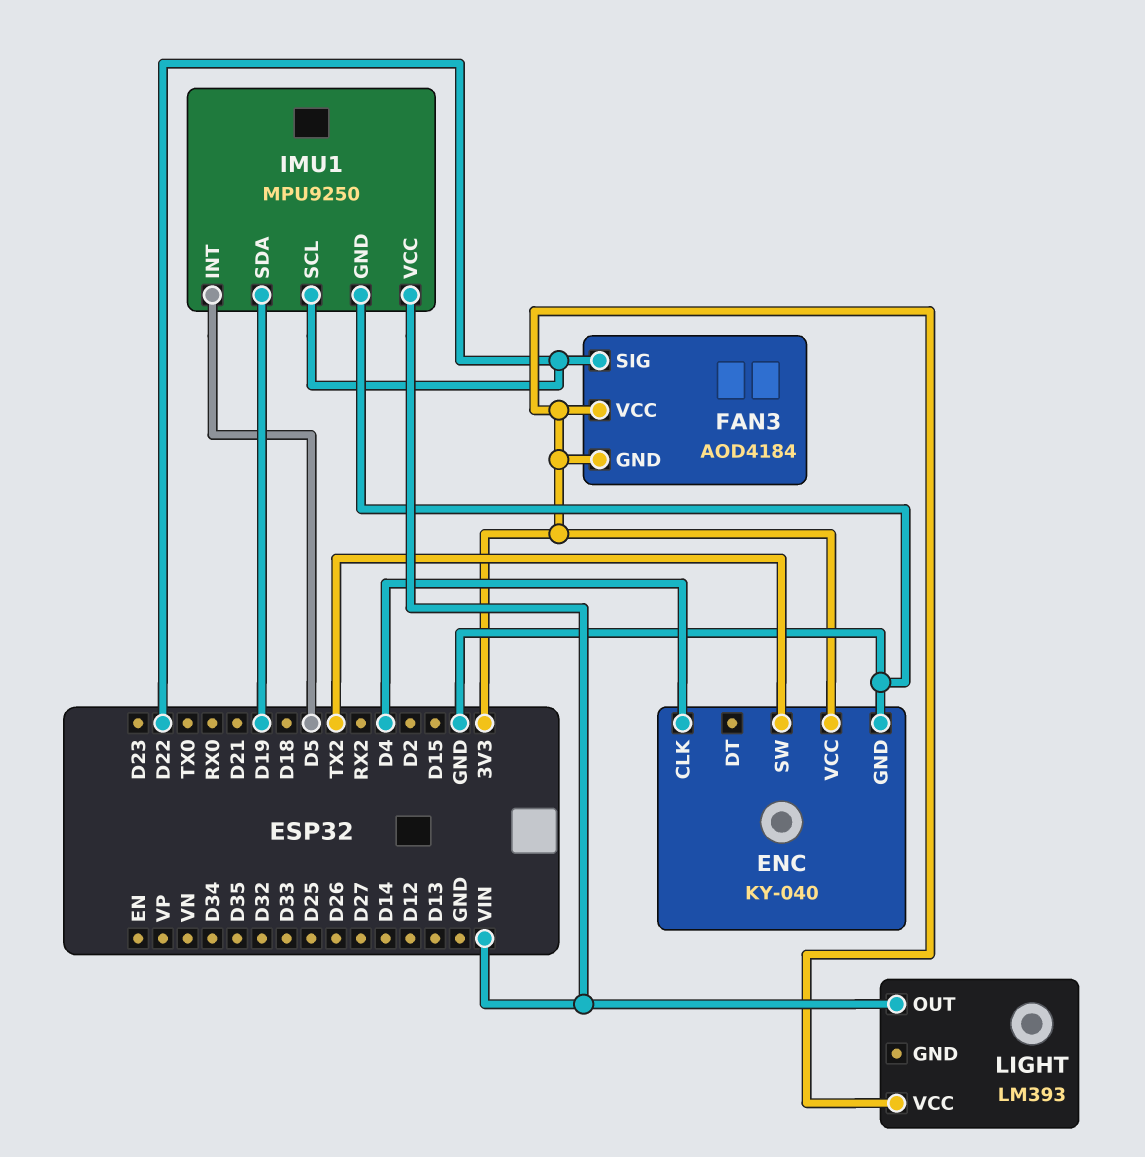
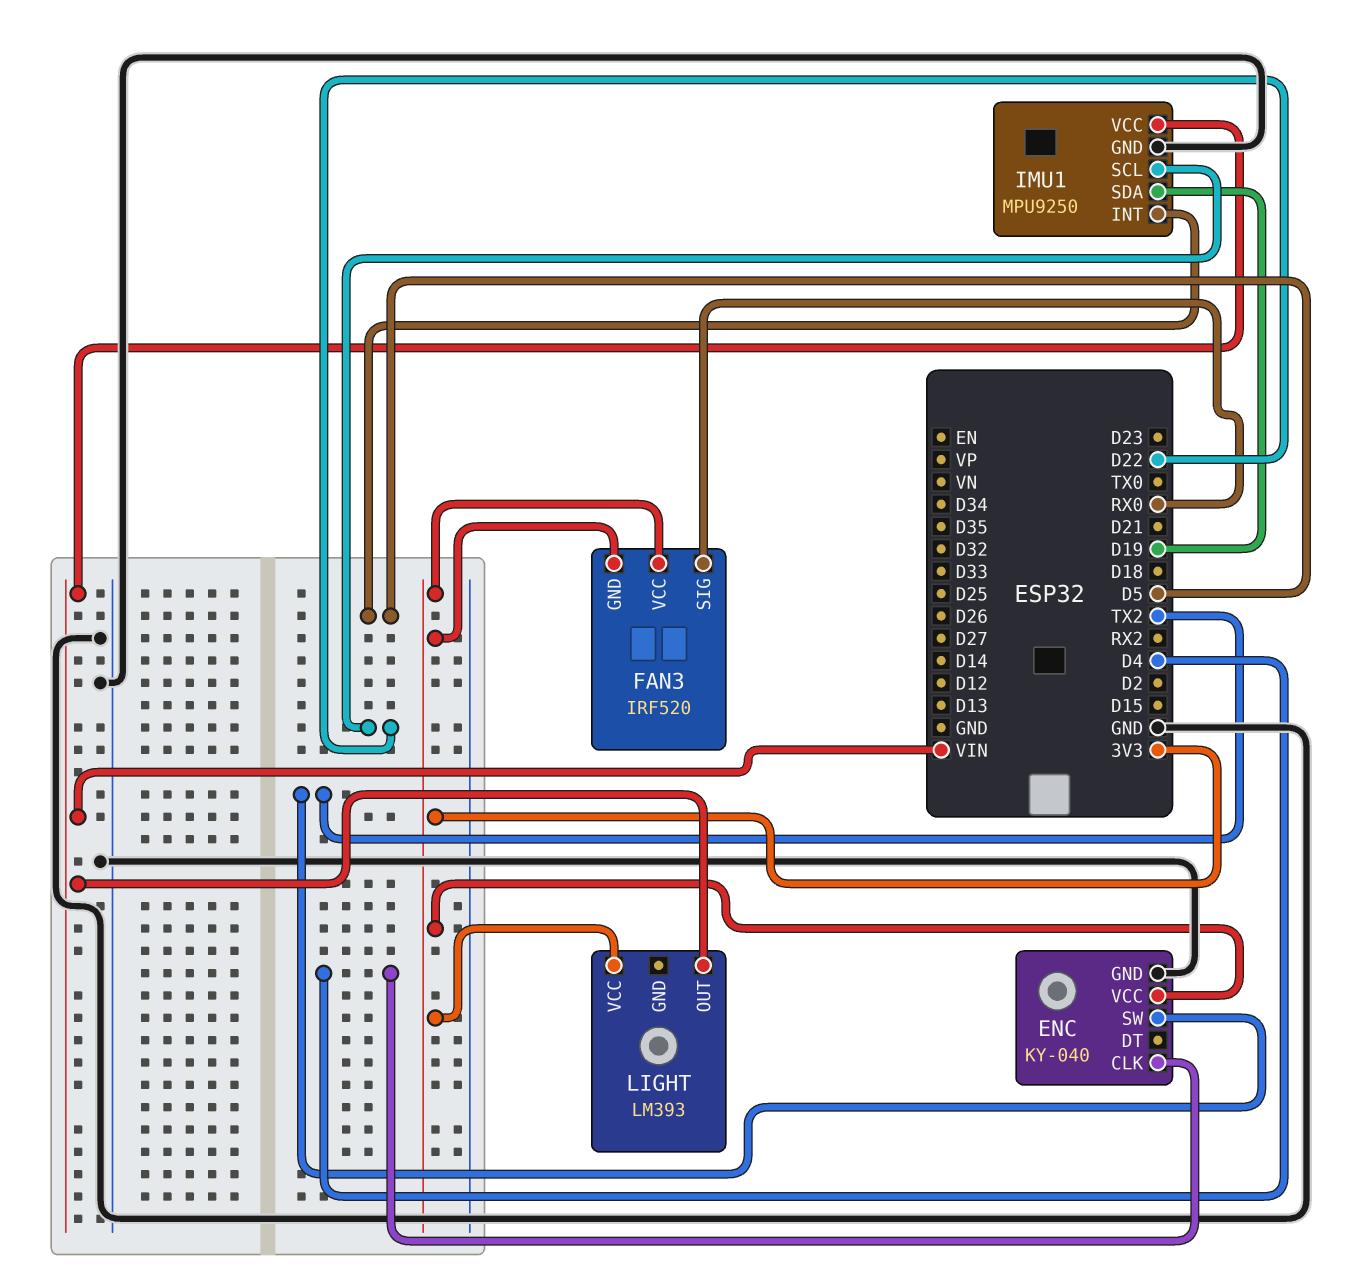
FAN3: AOD4184 -> IRF520
FAN3 pin SIG: D22 -> RX0

